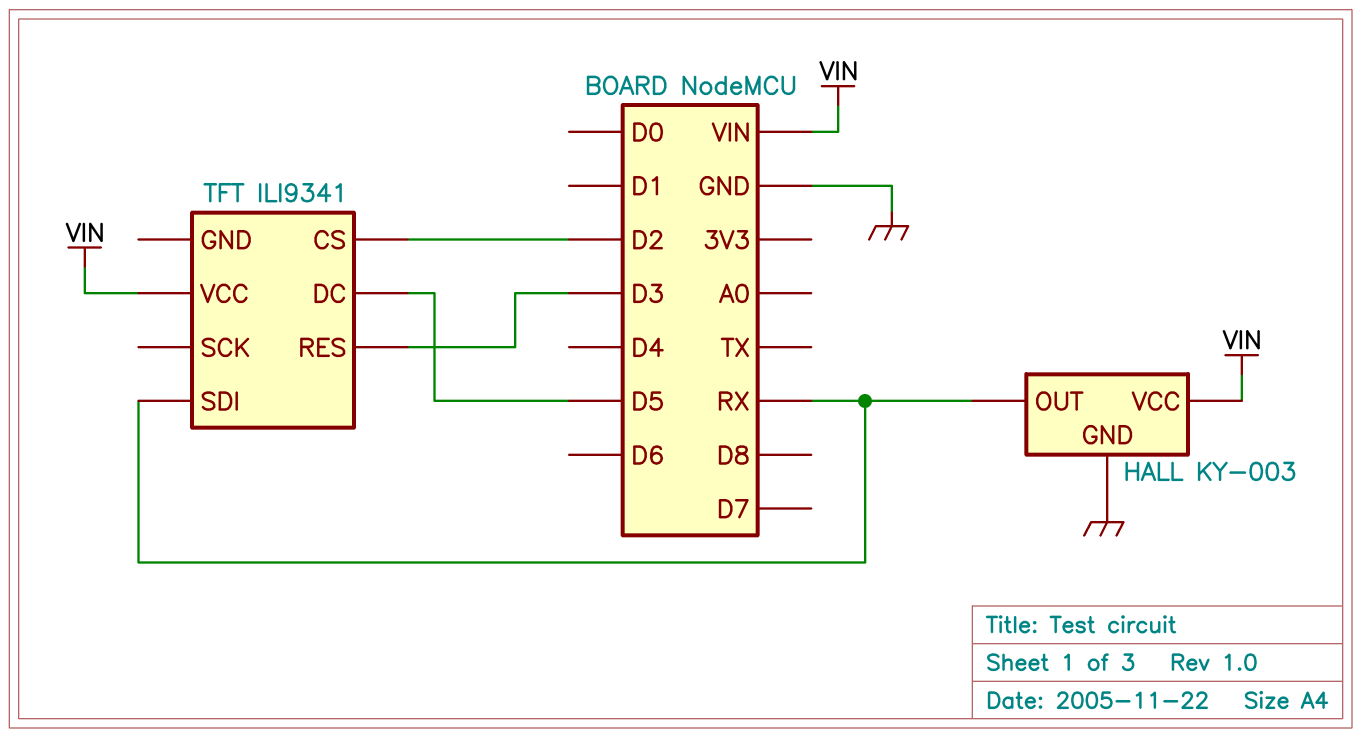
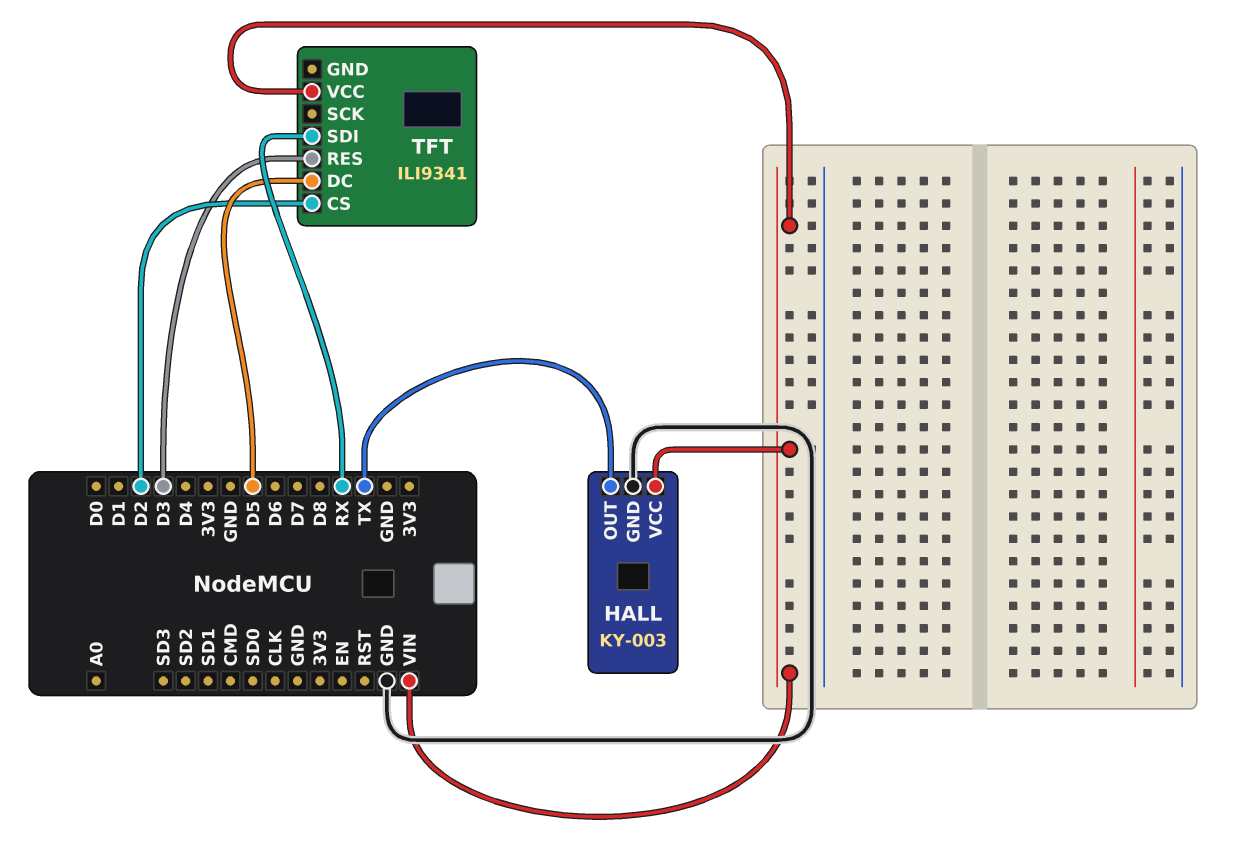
HALL pin OUT: RX -> TX

